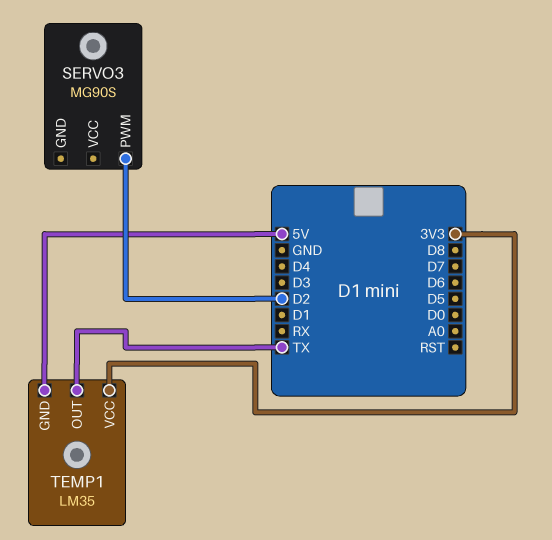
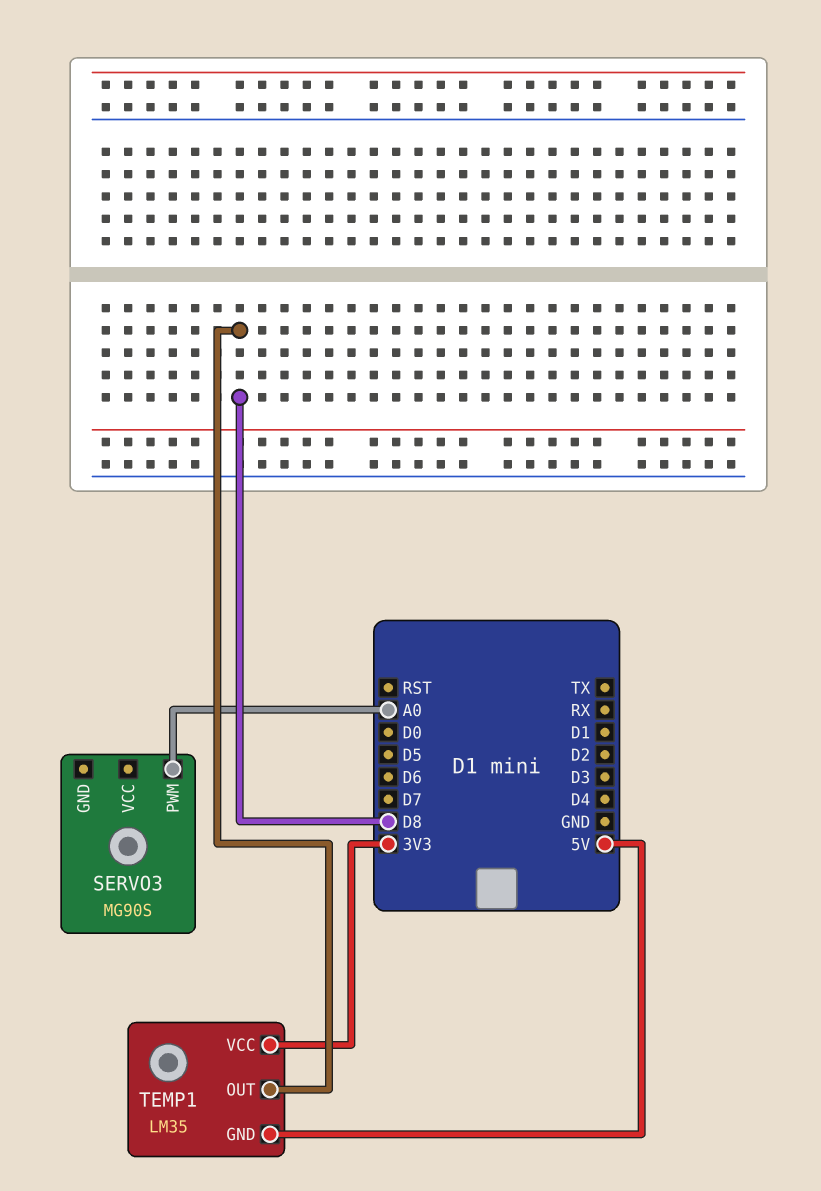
SERVO3 pin PWM: D2 -> A0
TEMP1 pin OUT: TX -> D8

